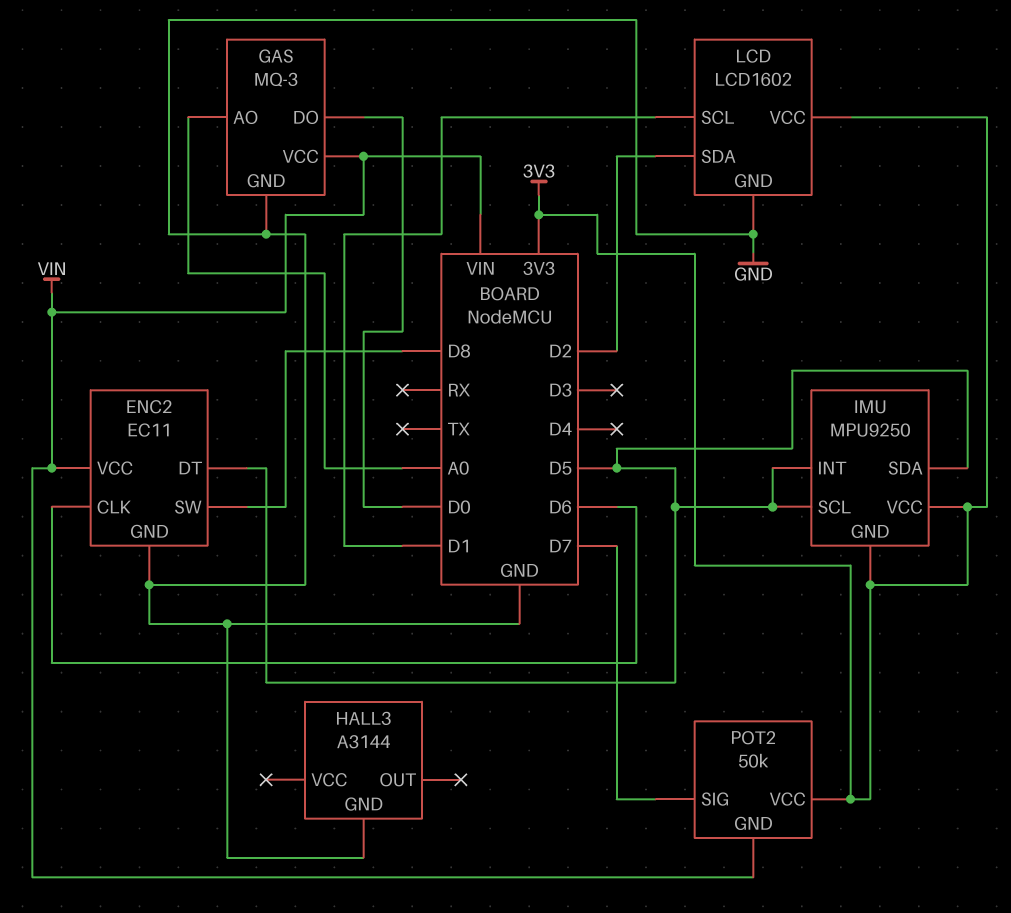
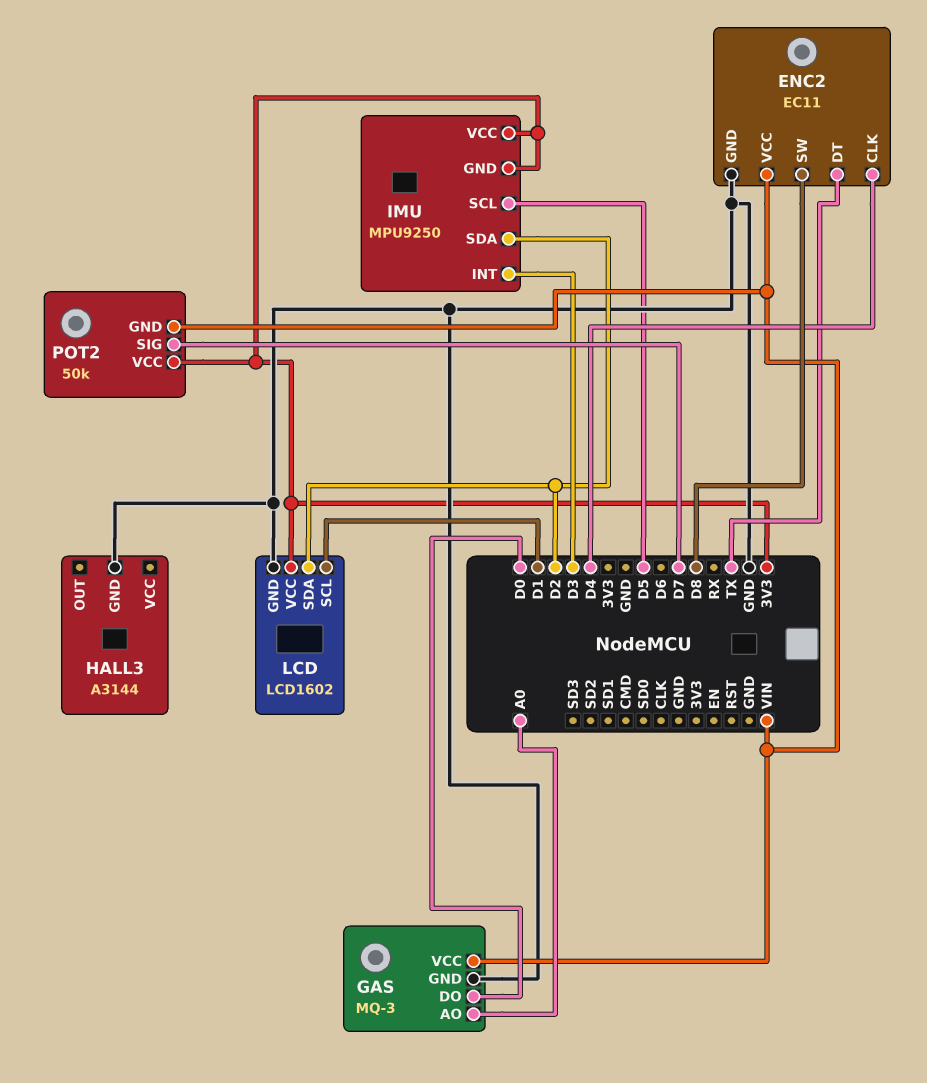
ENC2 pin CLK: D6 -> D4
ENC2 pin DT: D5 -> TX
IMU pin INT: D5 -> D3
IMU pin SDA: D5 -> D2

